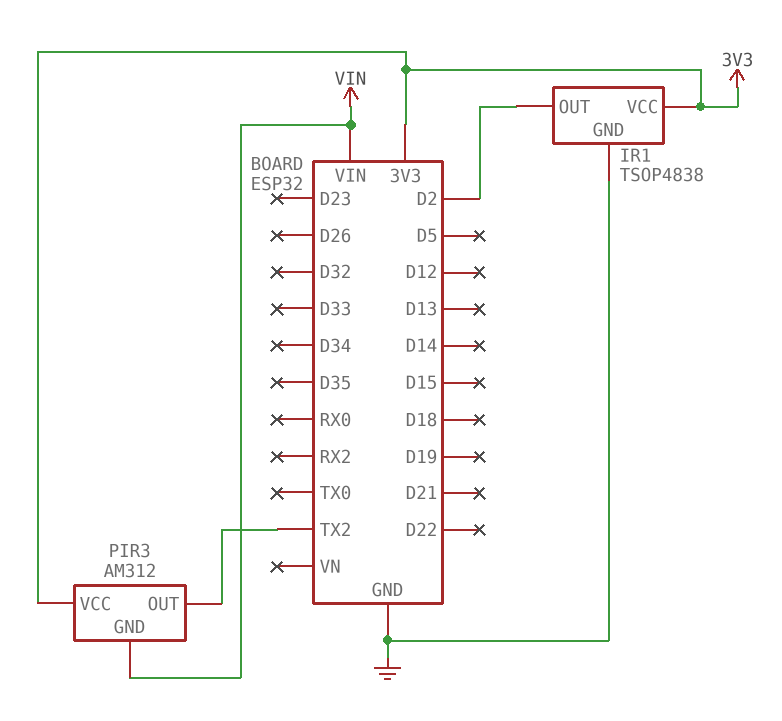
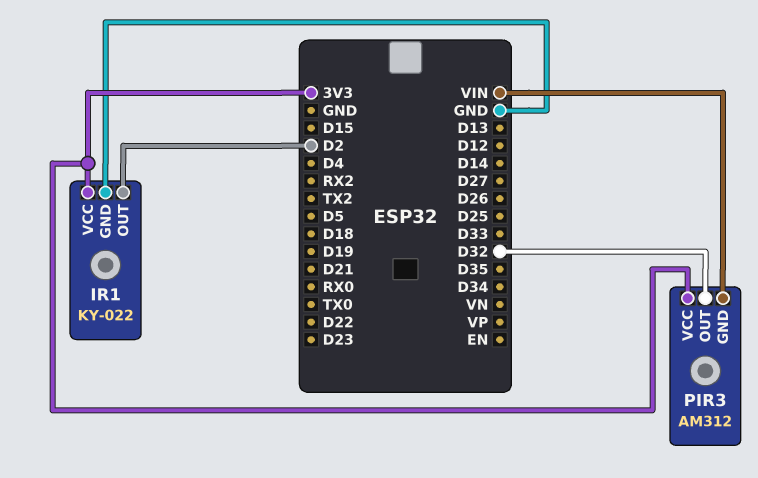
IR1: TSOP4838 -> KY-022
PIR3 pin OUT: TX2 -> D32

